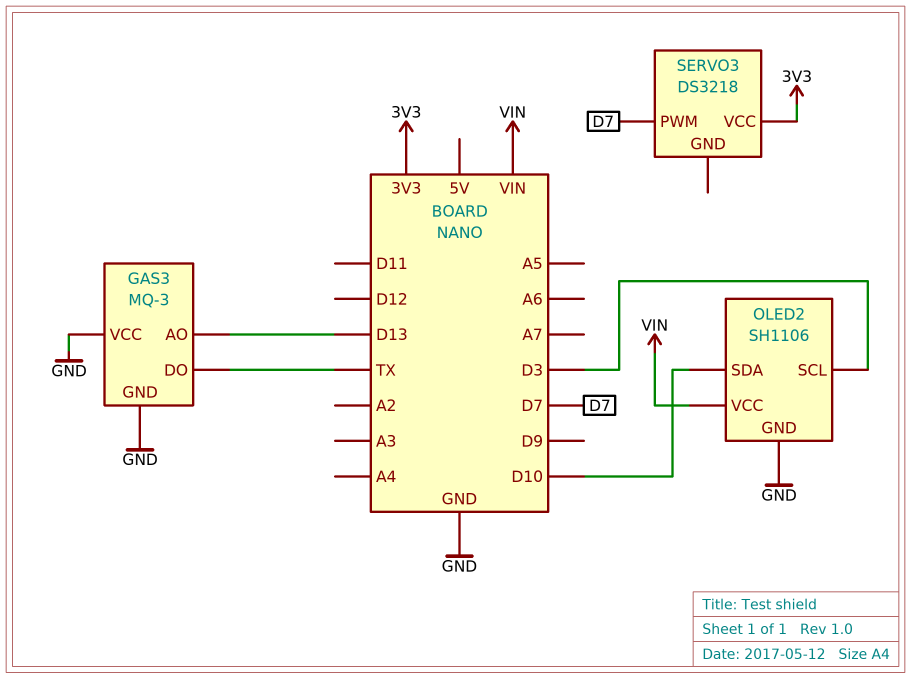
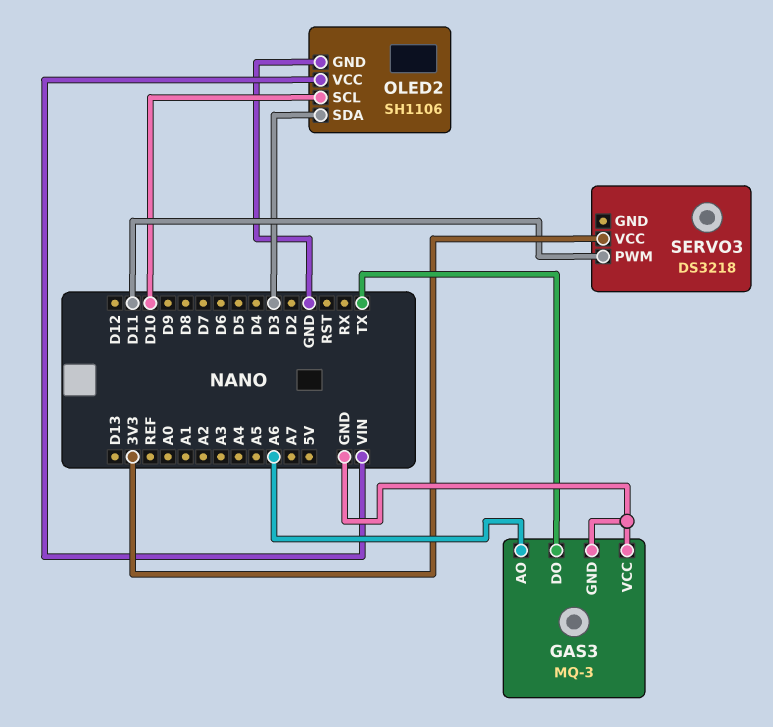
GAS3 pin AO: D13 -> A6
OLED2 pin SCL: D3 -> D10
OLED2 pin SDA: D10 -> D3
SERVO3 pin PWM: D7 -> D11

